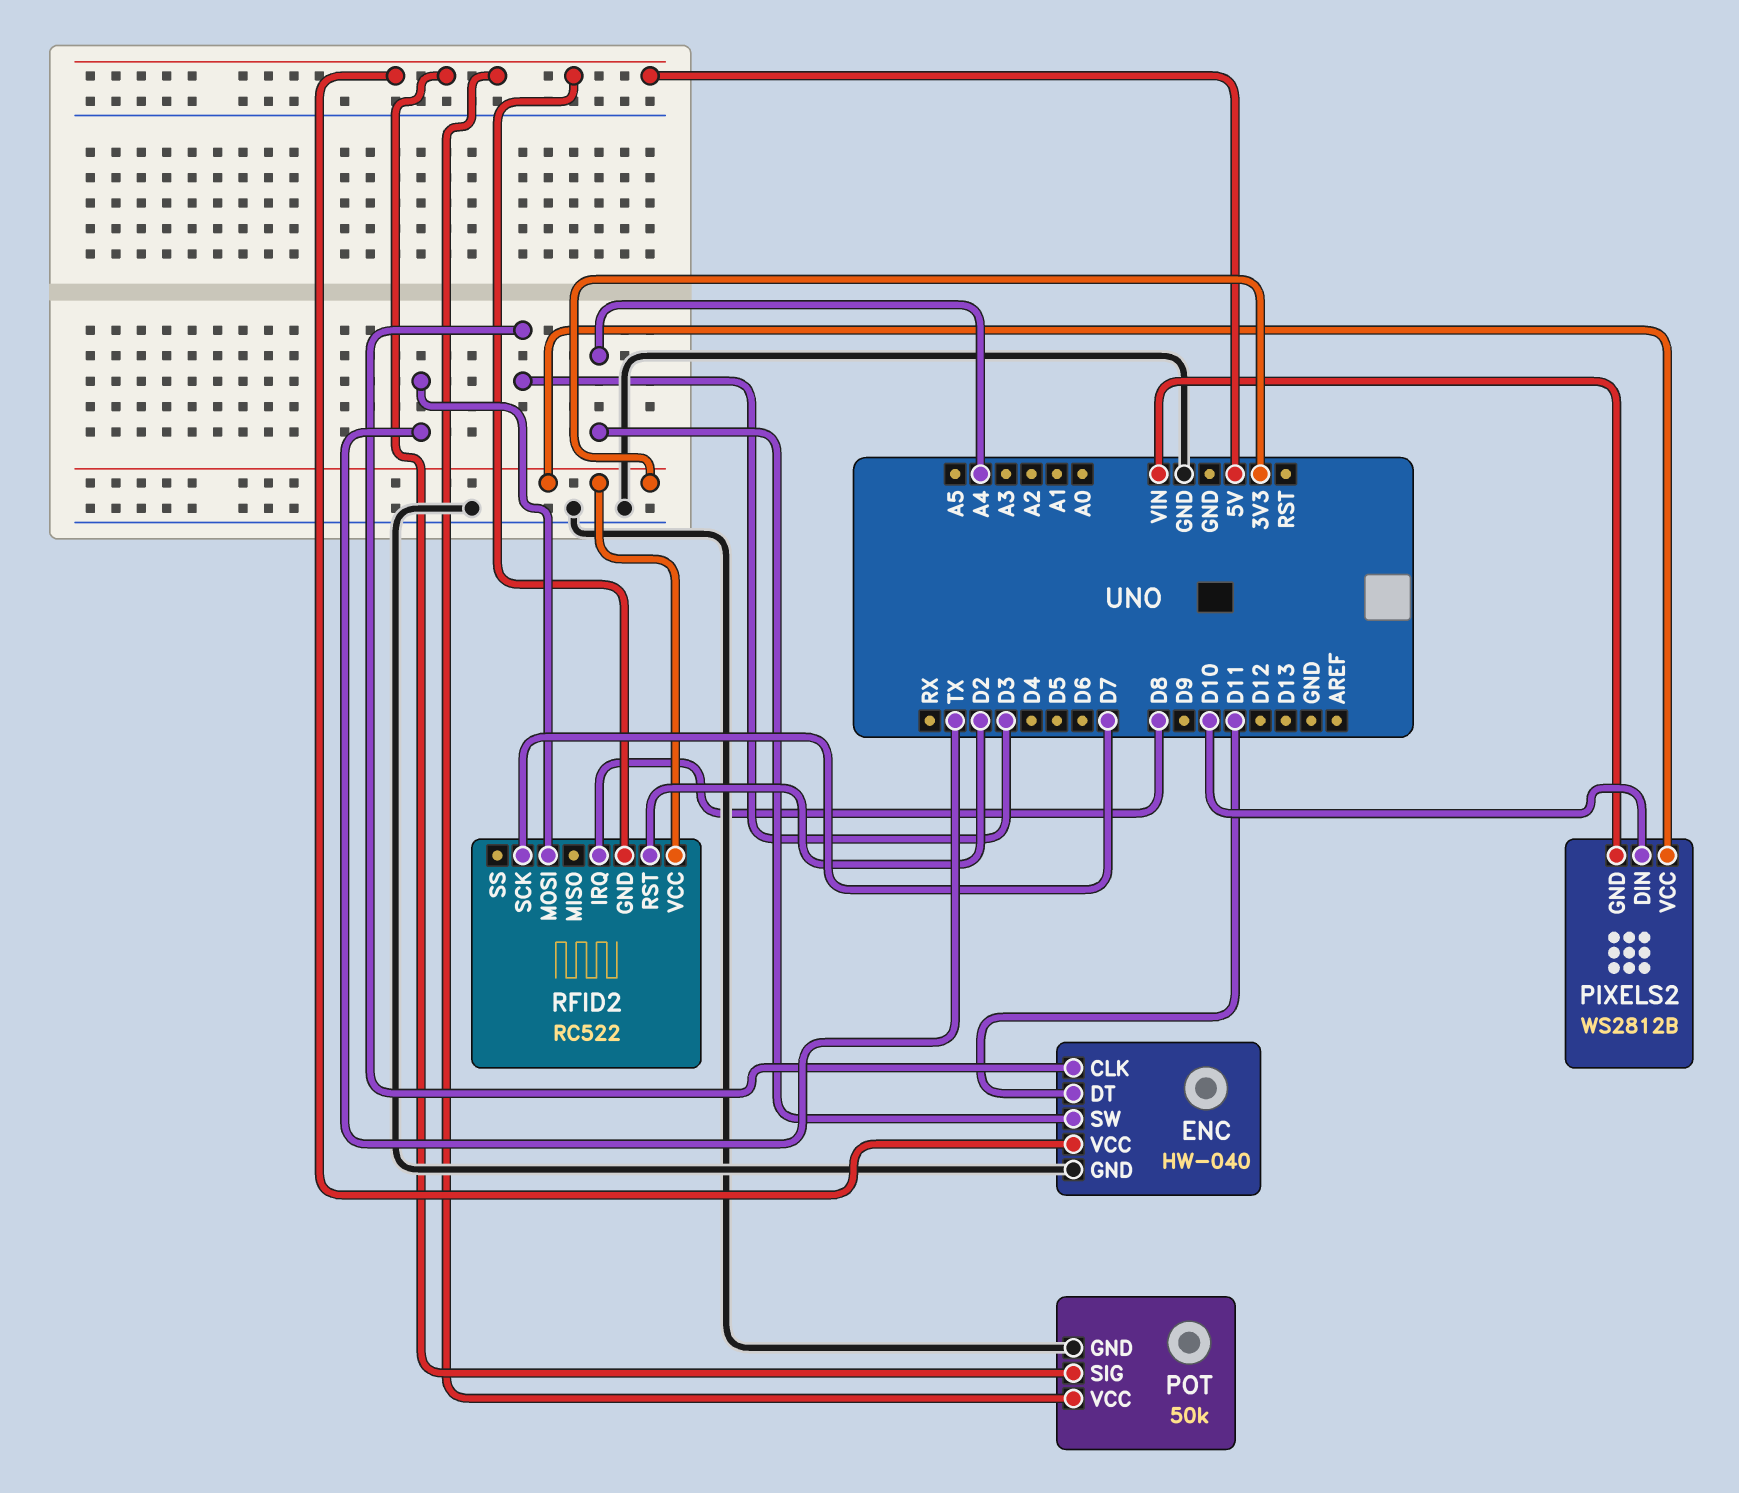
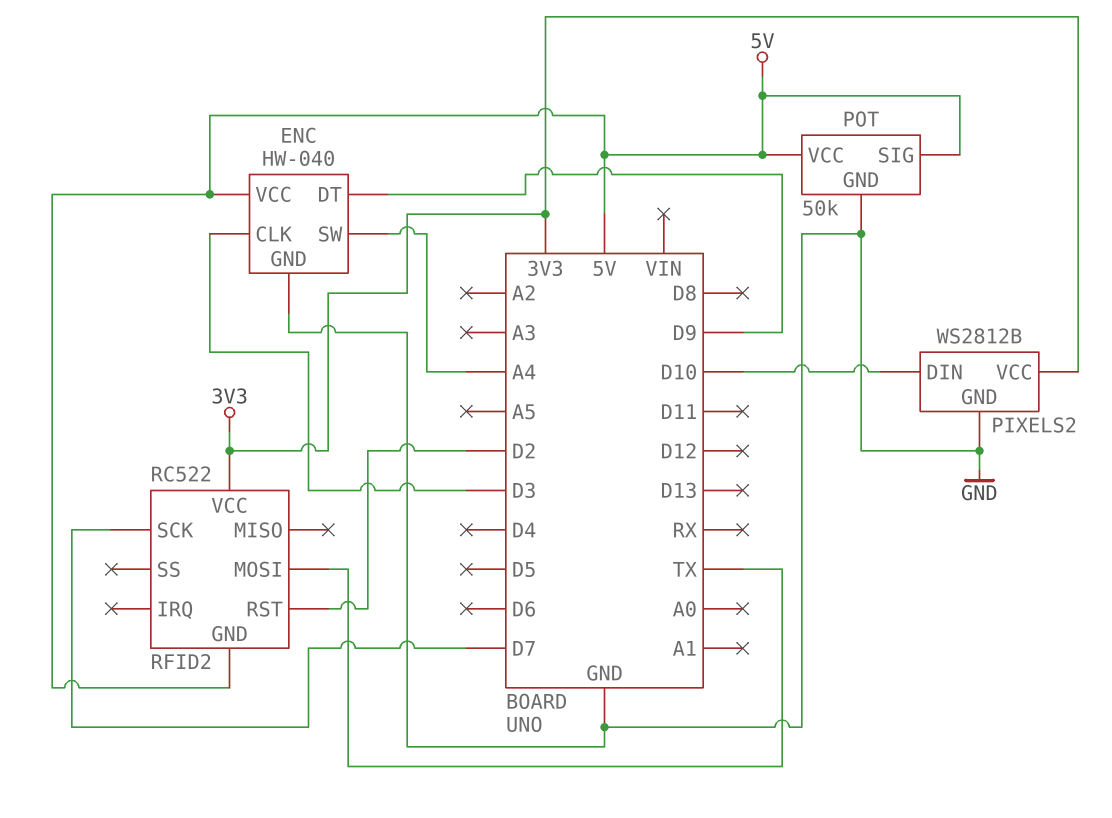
ENC pin DT: D11 -> D9
PIXELS2 pin GND: VIN -> GND
RFID2 pin IRQ: D8 -> none

